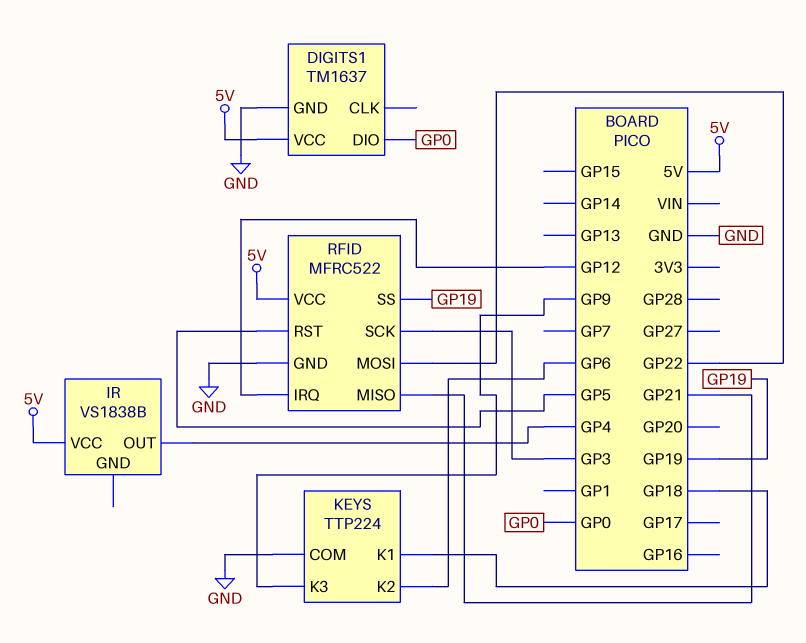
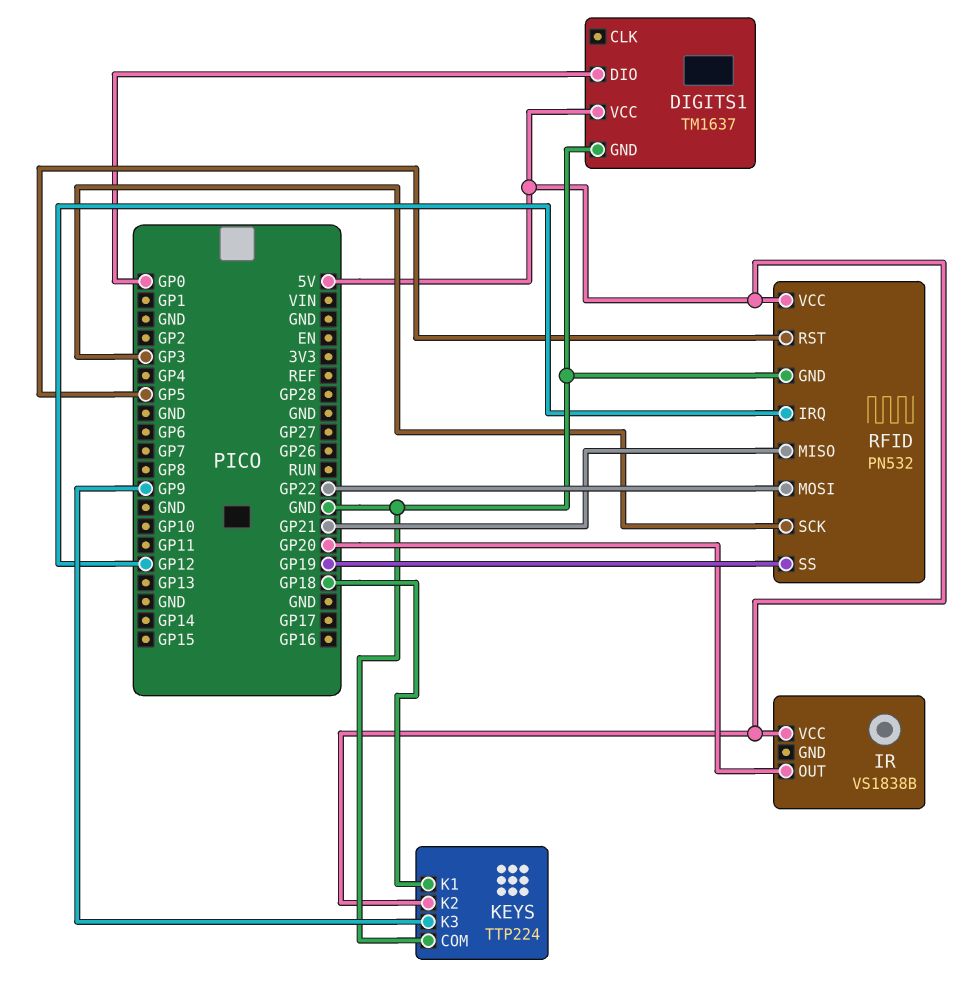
IR pin OUT: GP4 -> GP20
KEYS pin K2: GP6 -> 5V
RFID: MFRC522 -> PN532

